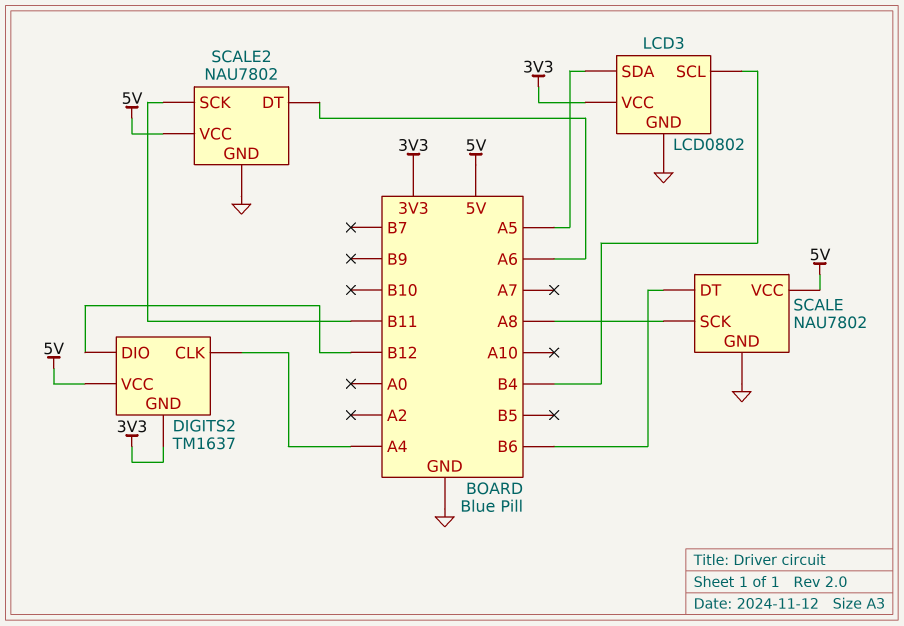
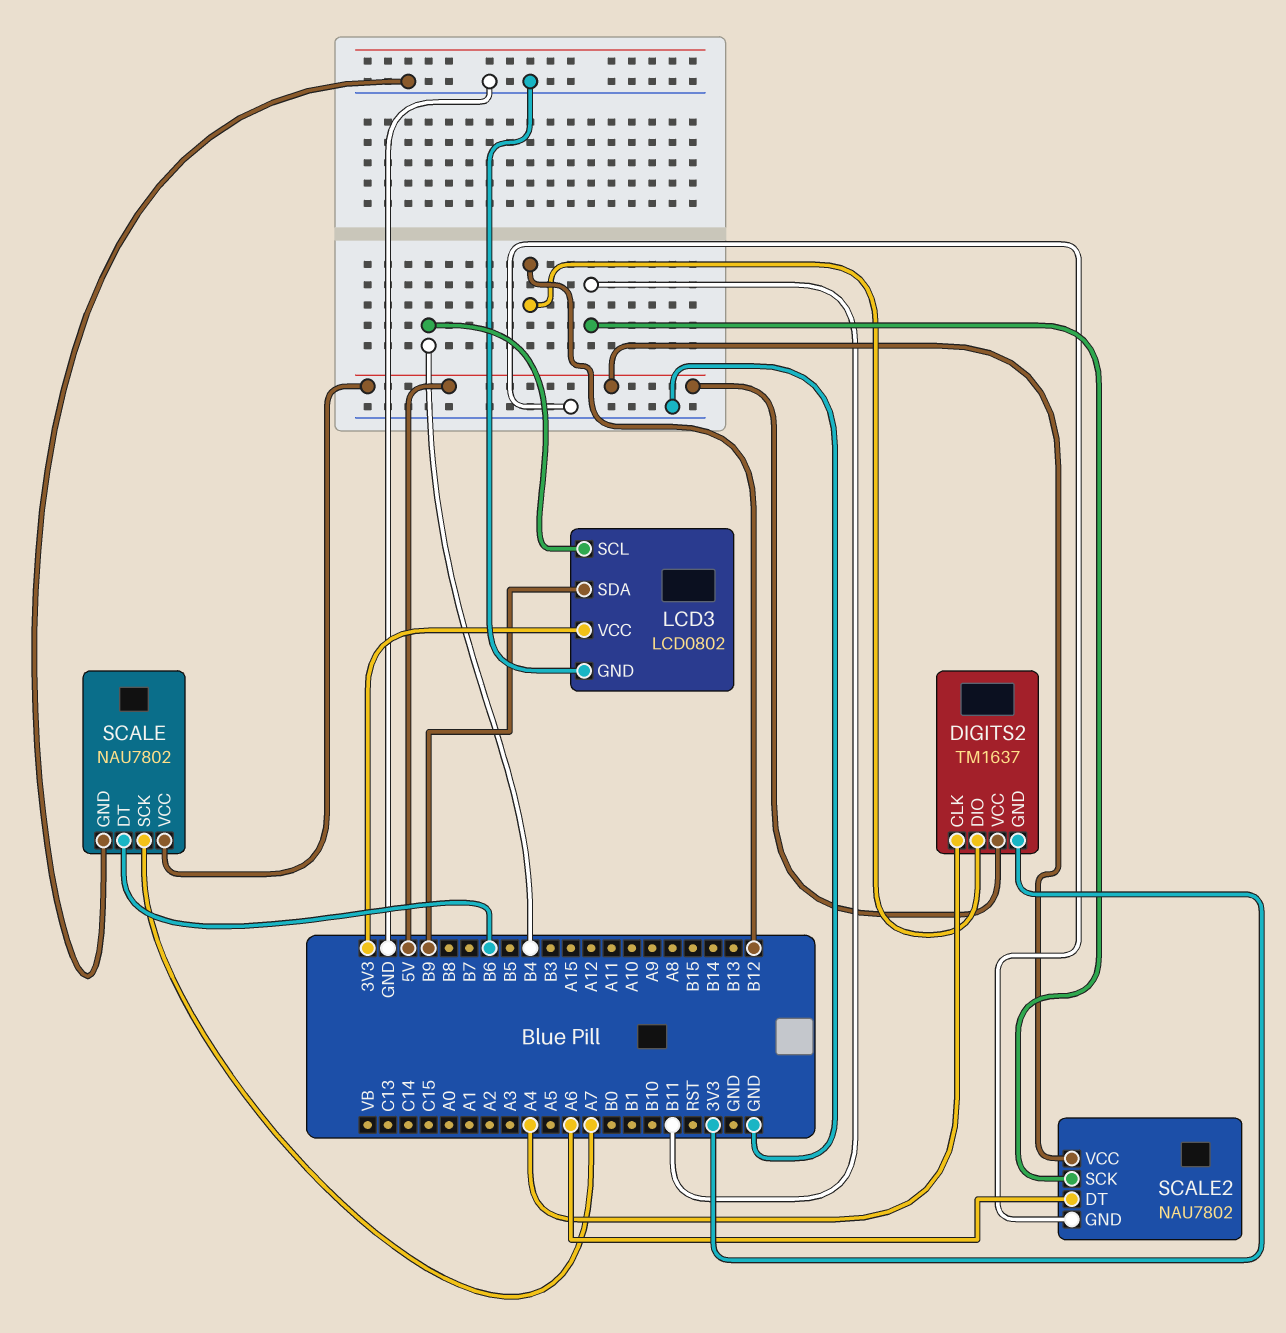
LCD3 pin SDA: A5 -> B9
SCALE pin SCK: A8 -> A7

